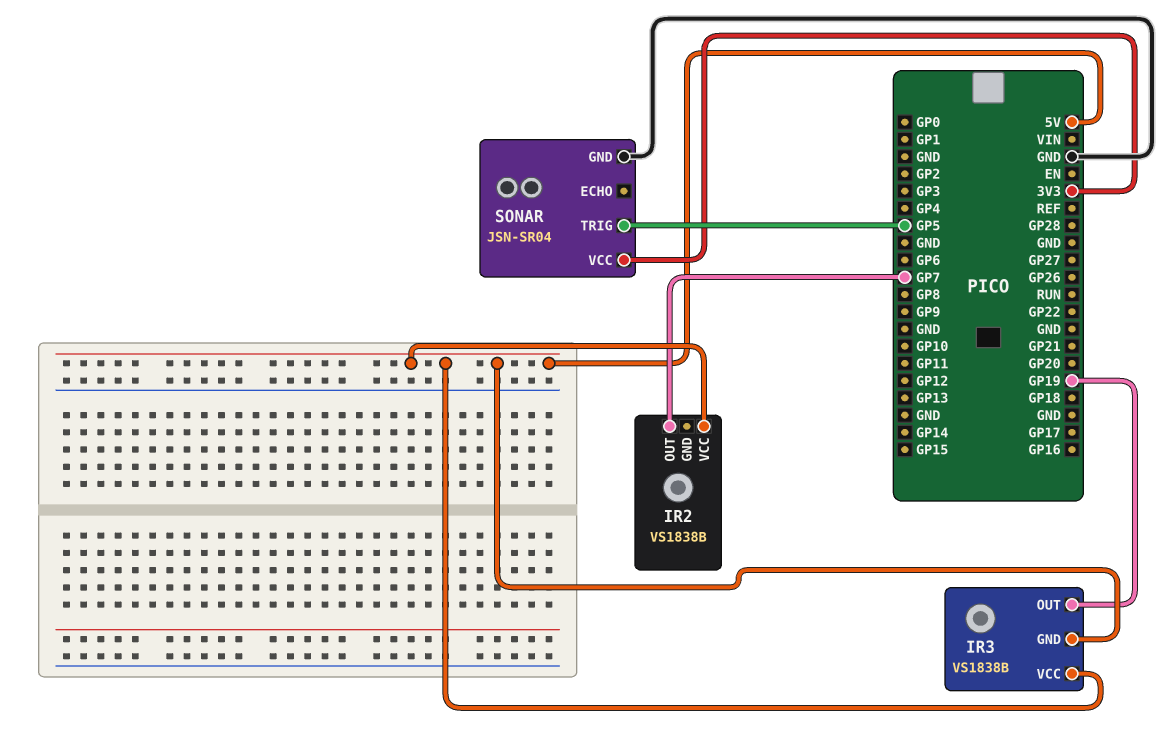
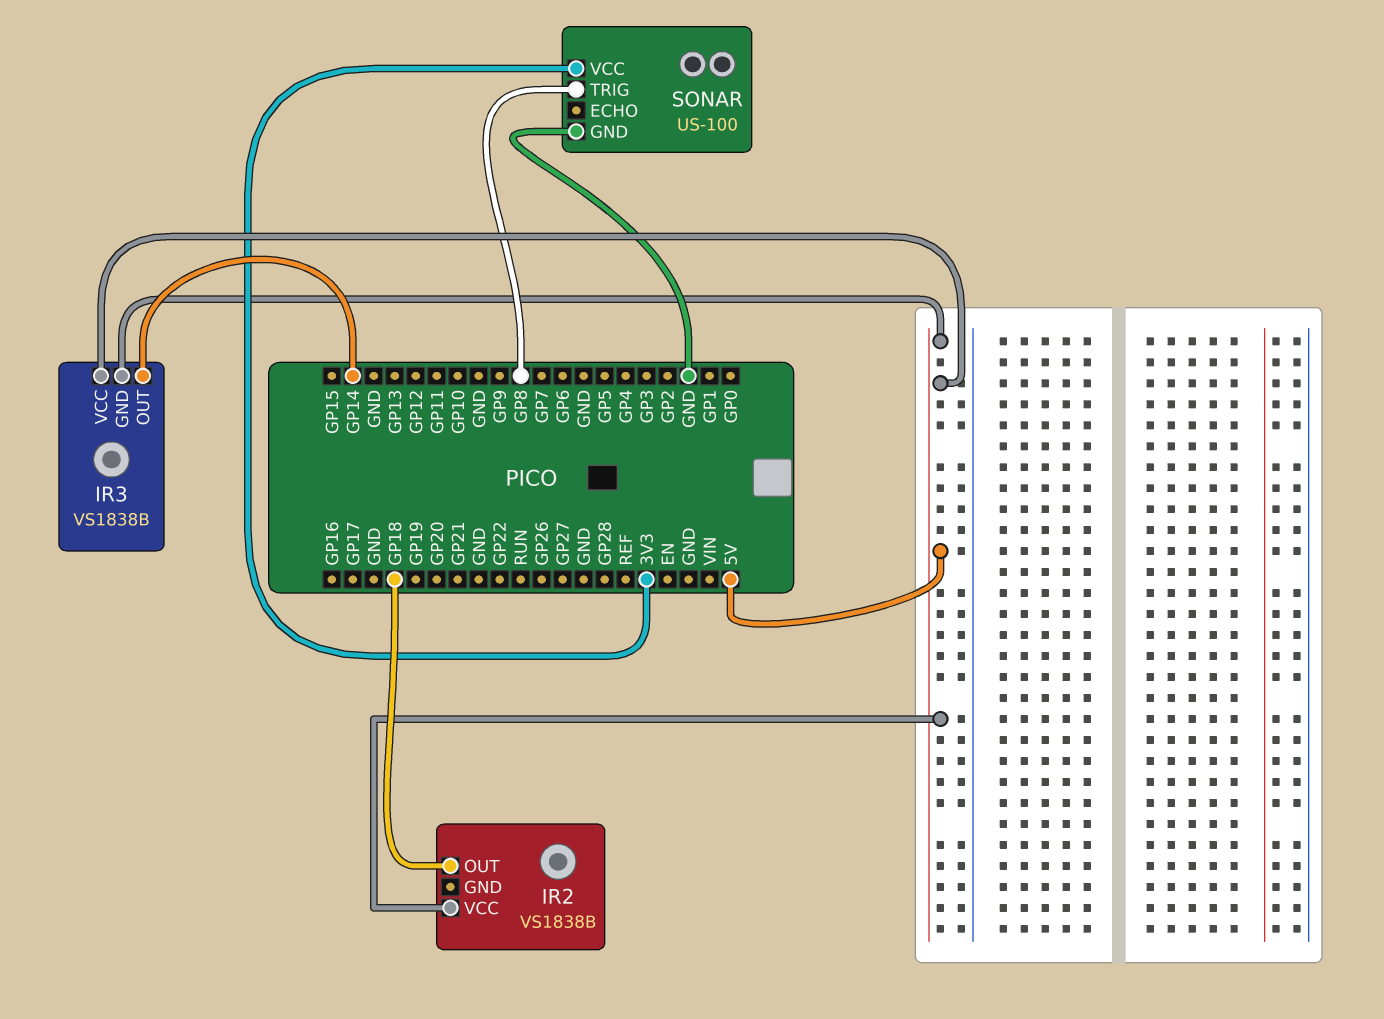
IR2 pin OUT: GP7 -> GP18
IR3 pin OUT: GP19 -> GP14
SONAR: JSN-SR04 -> US-100
SONAR pin TRIG: GP5 -> GP8

